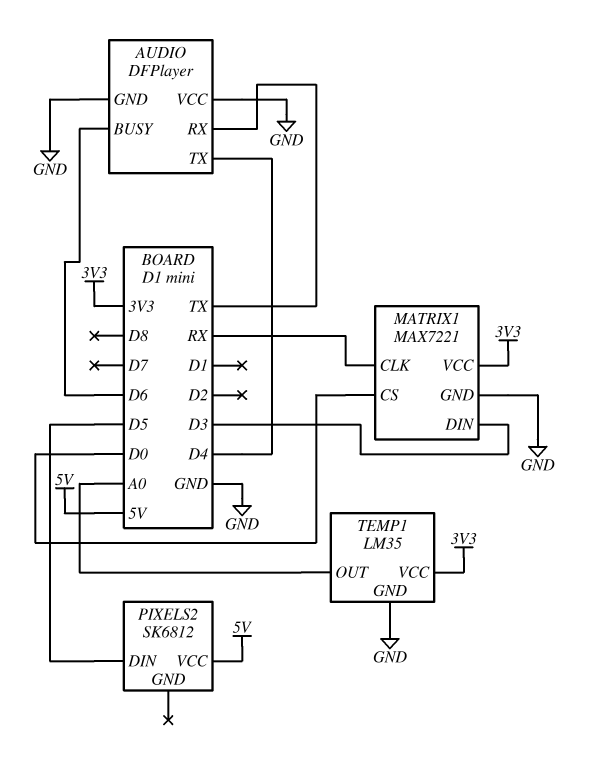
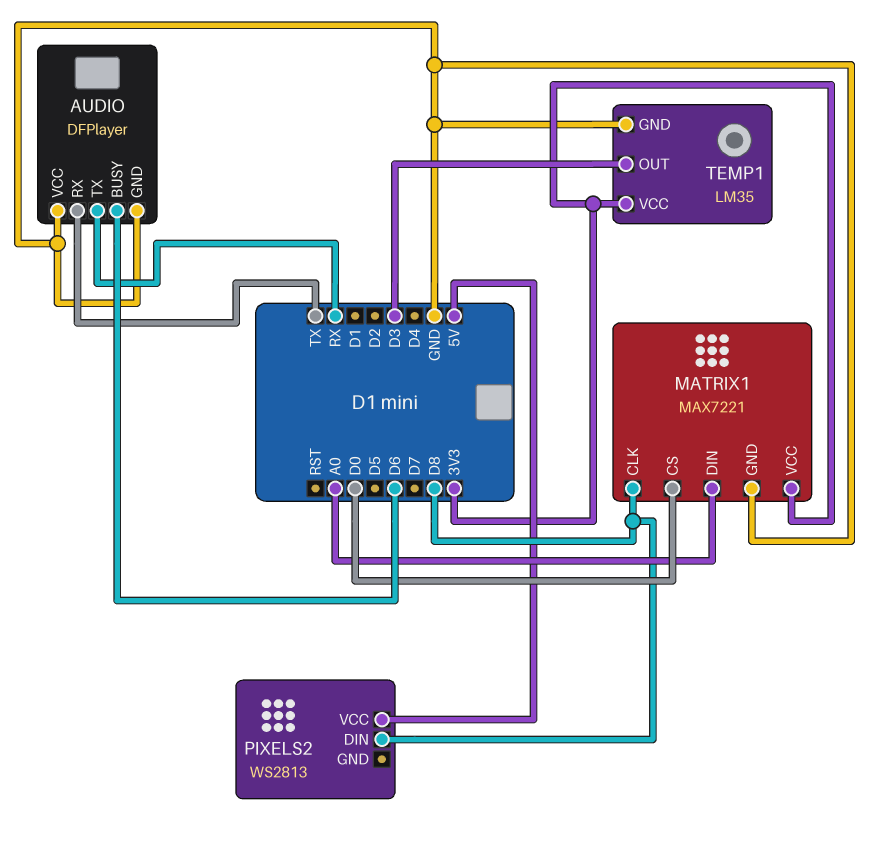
AUDIO pin TX: D4 -> RX
MATRIX1 pin CLK: RX -> D8
MATRIX1 pin DIN: D3 -> A0
PIXELS2: SK6812 -> WS2813
PIXELS2 pin DIN: D5 -> D8
TEMP1 pin OUT: A0 -> D3

